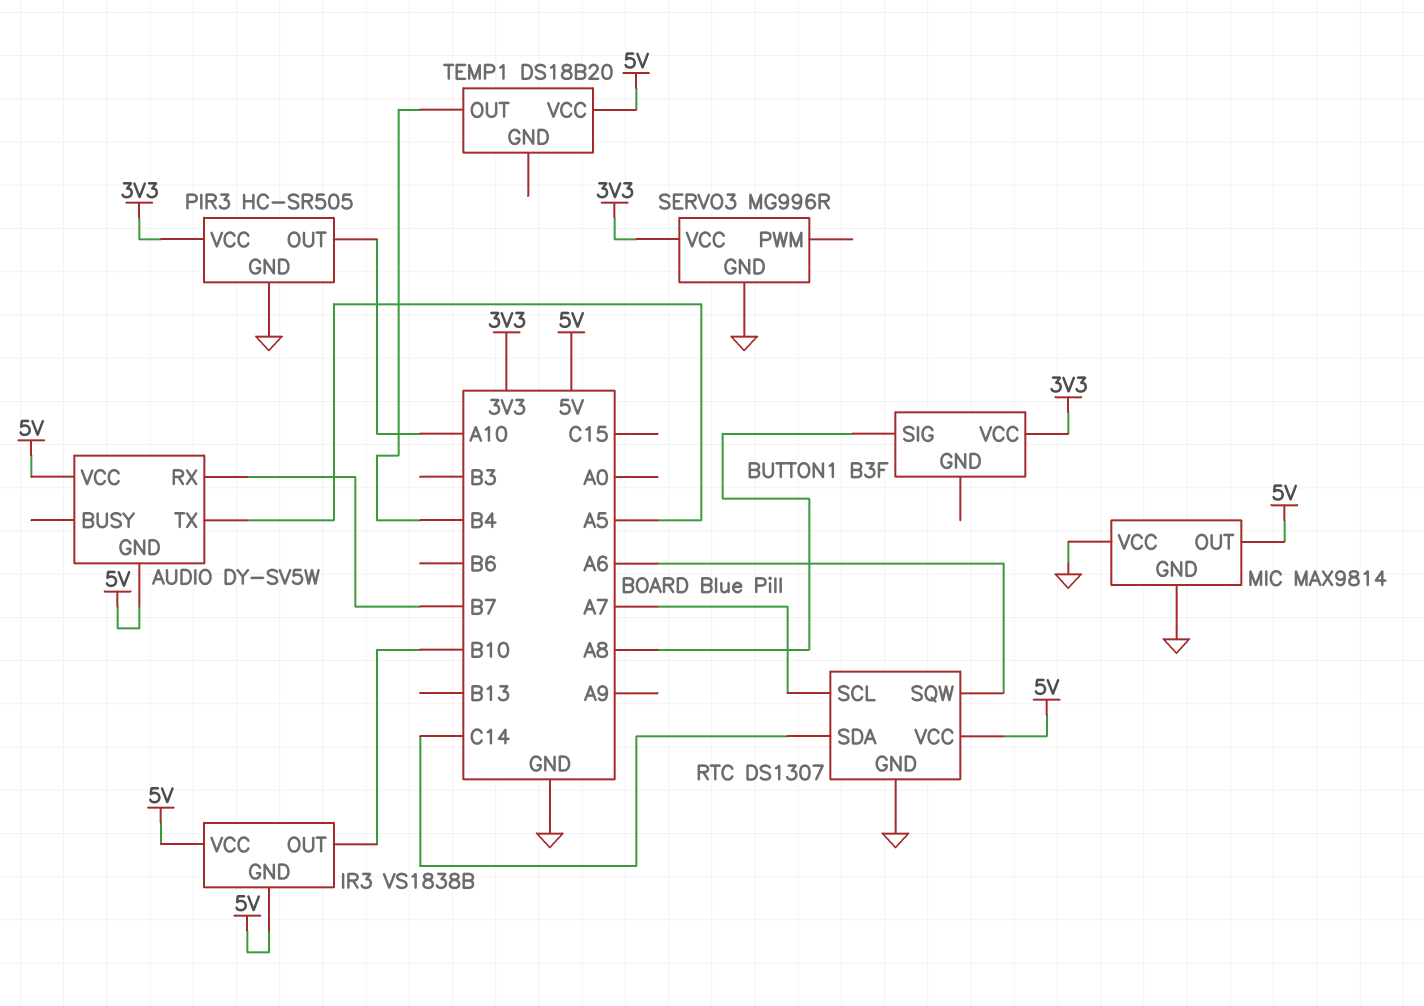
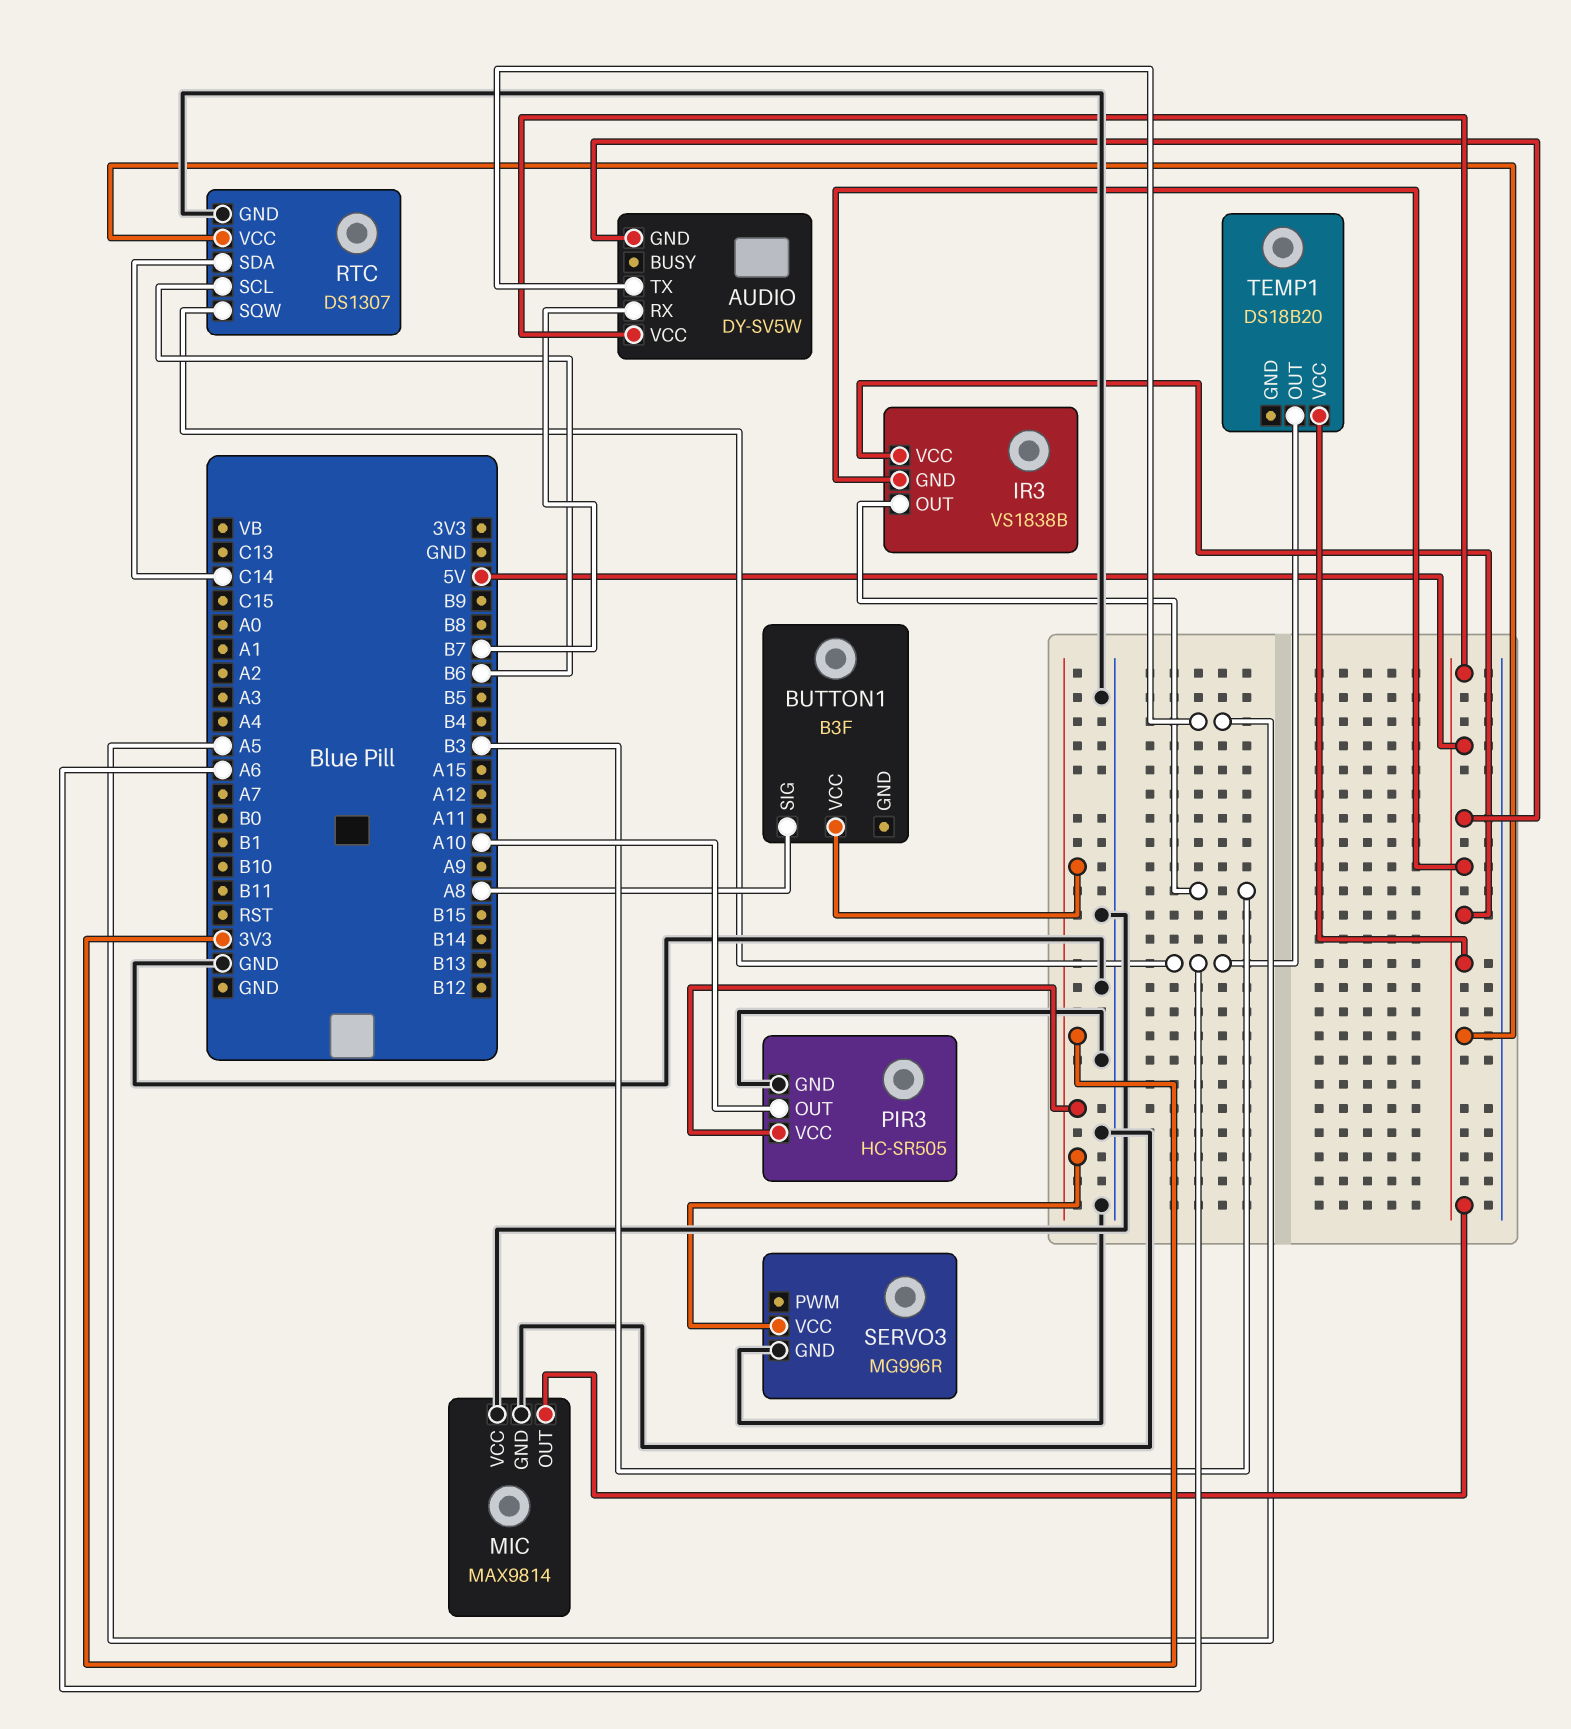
IR3 pin OUT: B10 -> B3
RTC pin SCL: A7 -> B6
TEMP1 pin OUT: B4 -> A6

